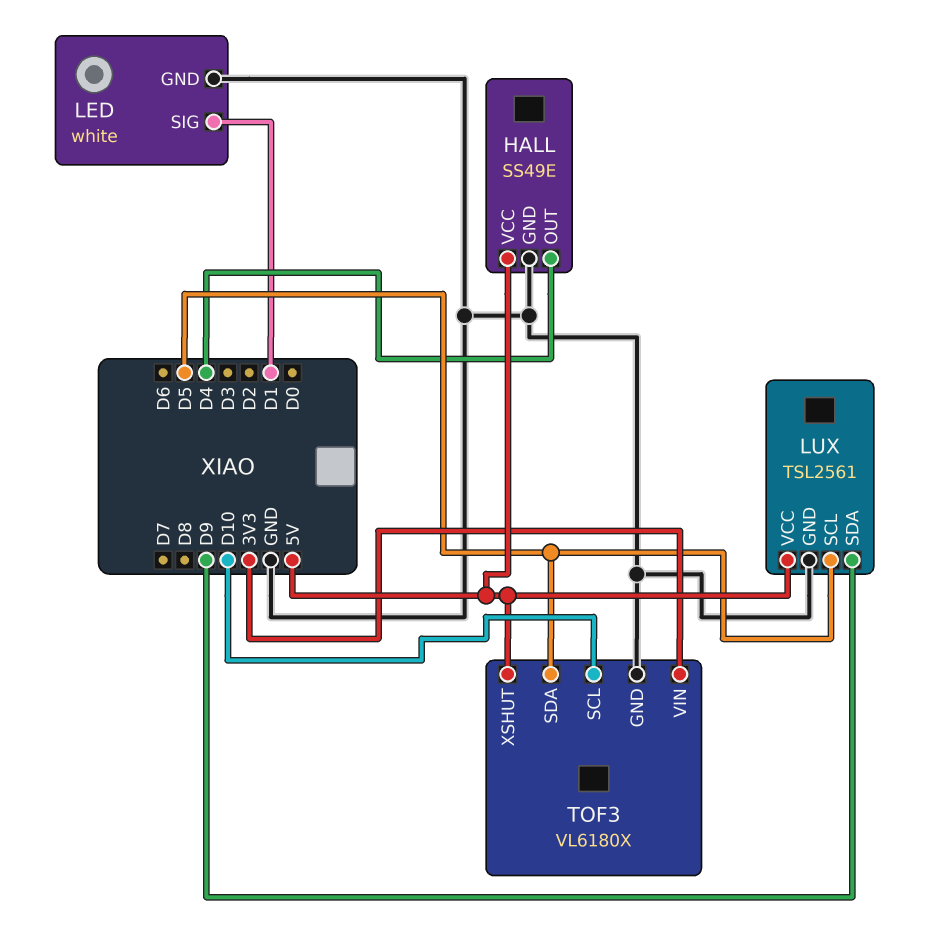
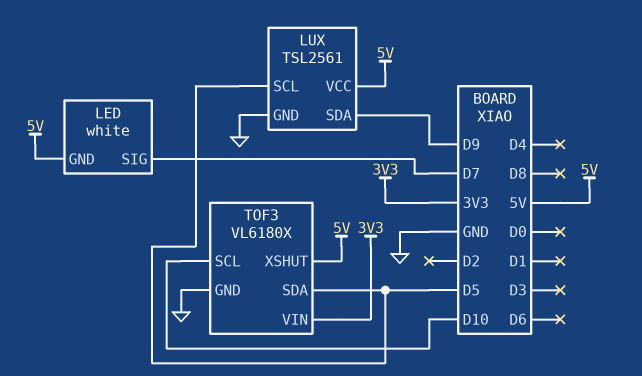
HALL: SS49E -> none
HALL pin GND: GND -> none
HALL pin OUT: D4 -> none
HALL pin VCC: 5V -> none
LED pin GND: GND -> 5V
LED pin SIG: D1 -> D7

